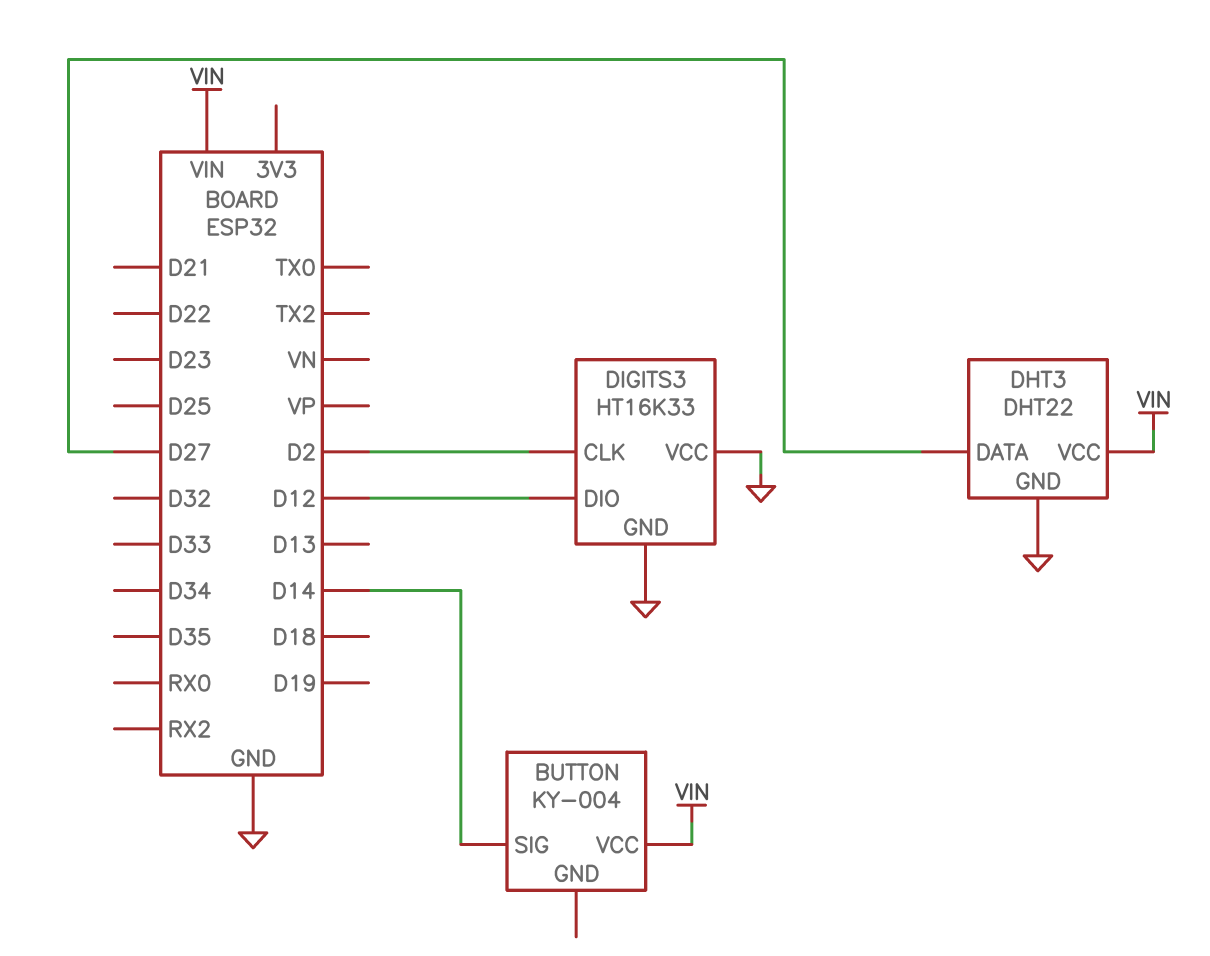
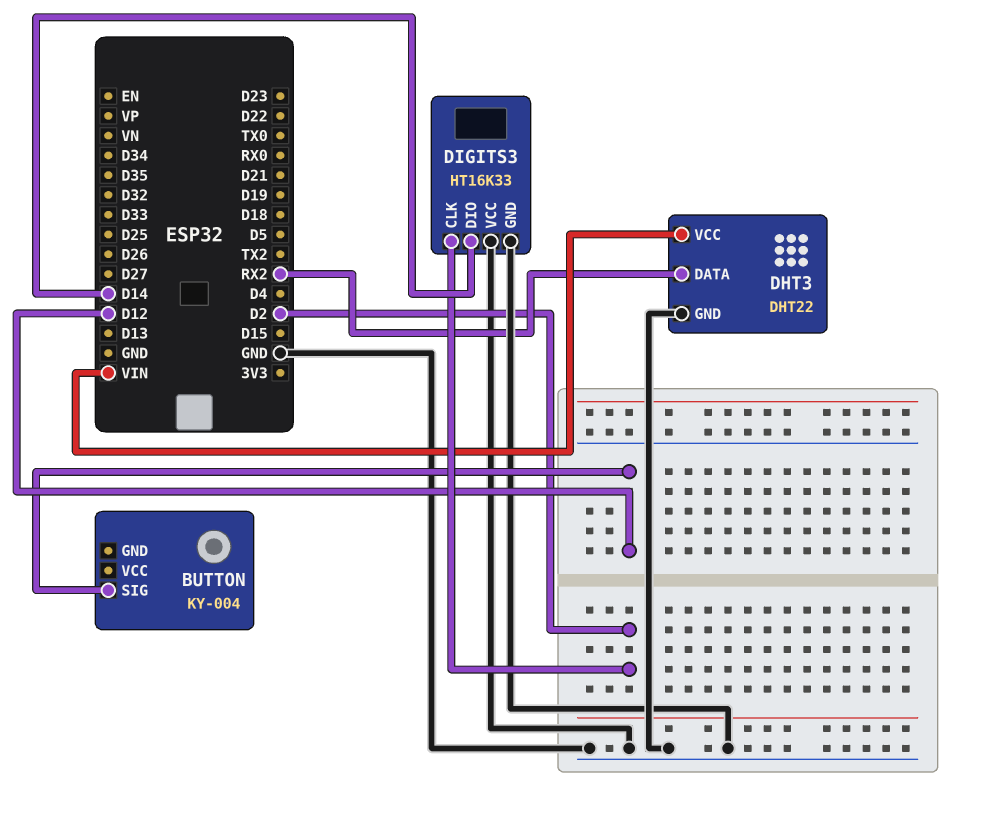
BUTTON pin SIG: D14 -> D12
BUTTON pin VCC: VIN -> none
DHT3 pin DATA: D27 -> RX2
DIGITS3 pin DIO: D12 -> D14

